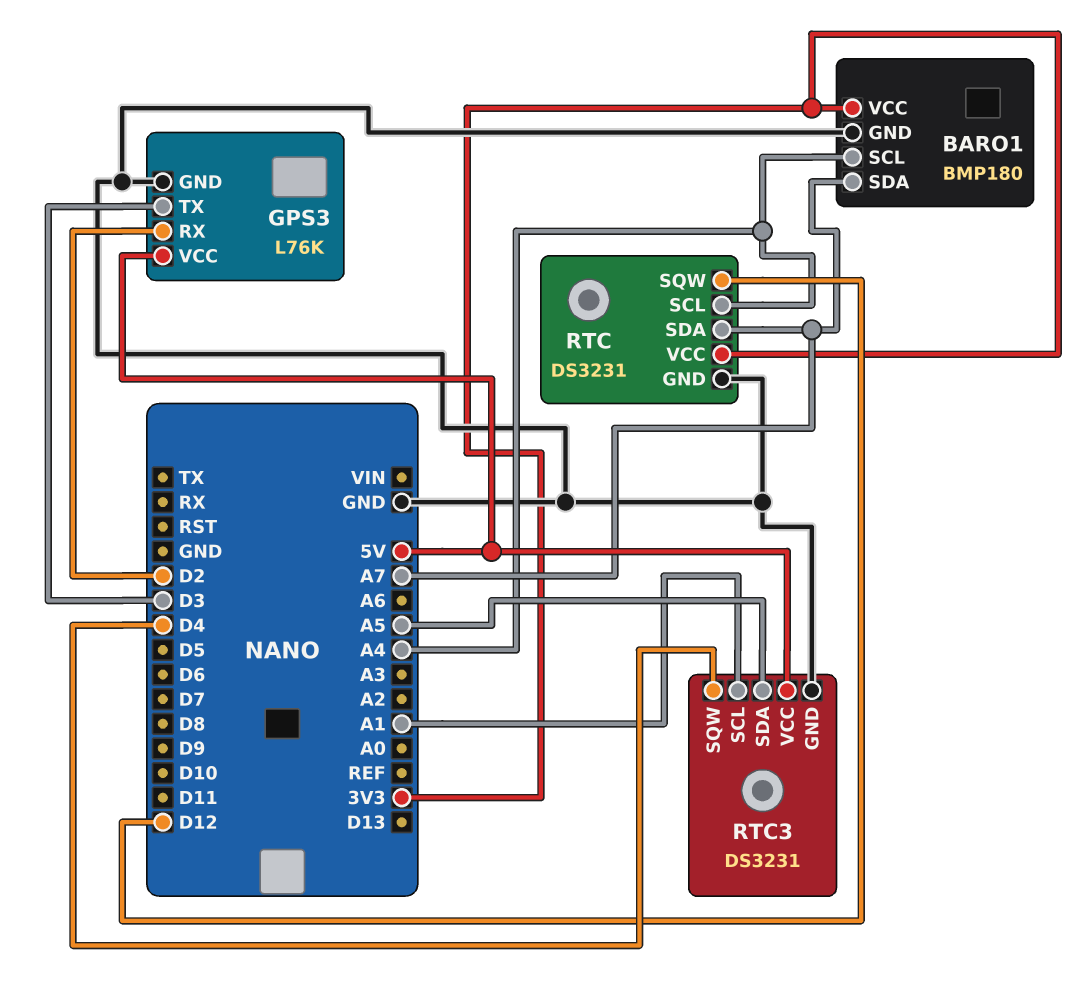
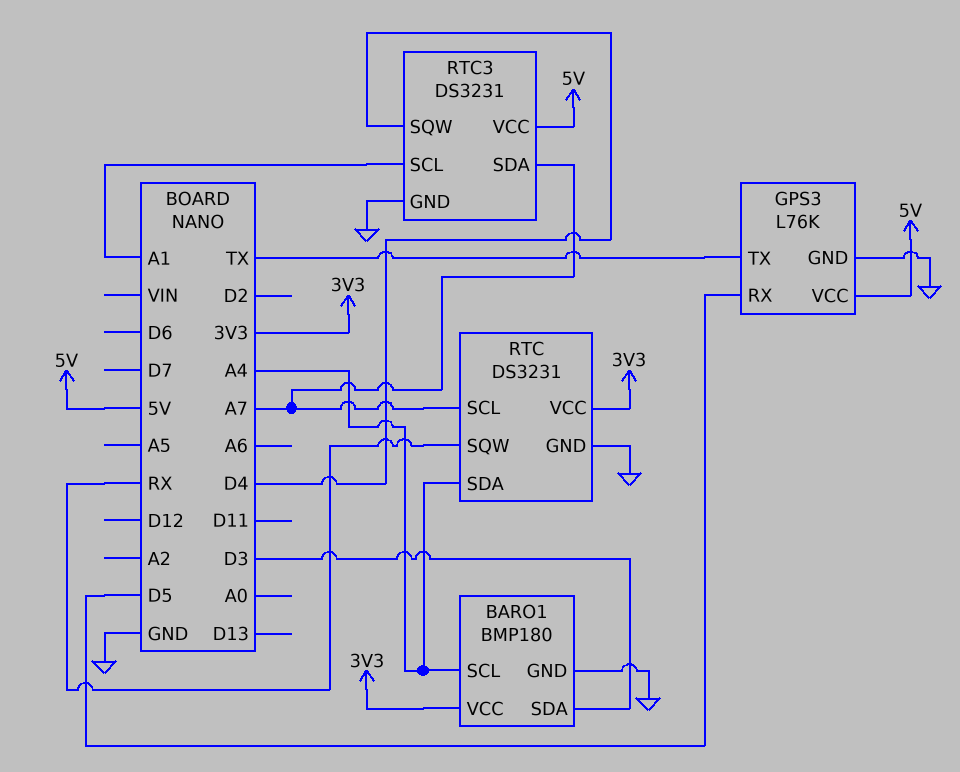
BARO1 pin SDA: A7 -> D3
GPS3 pin RX: D2 -> D5
GPS3 pin TX: D3 -> TX
RTC pin SCL: A4 -> A7
RTC pin SDA: A7 -> A4
RTC pin SQW: D12 -> RX
RTC3 pin SDA: A5 -> A7

